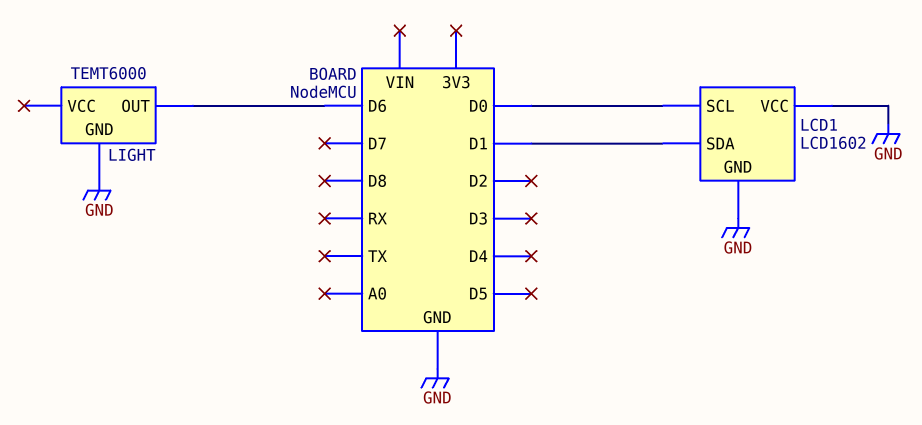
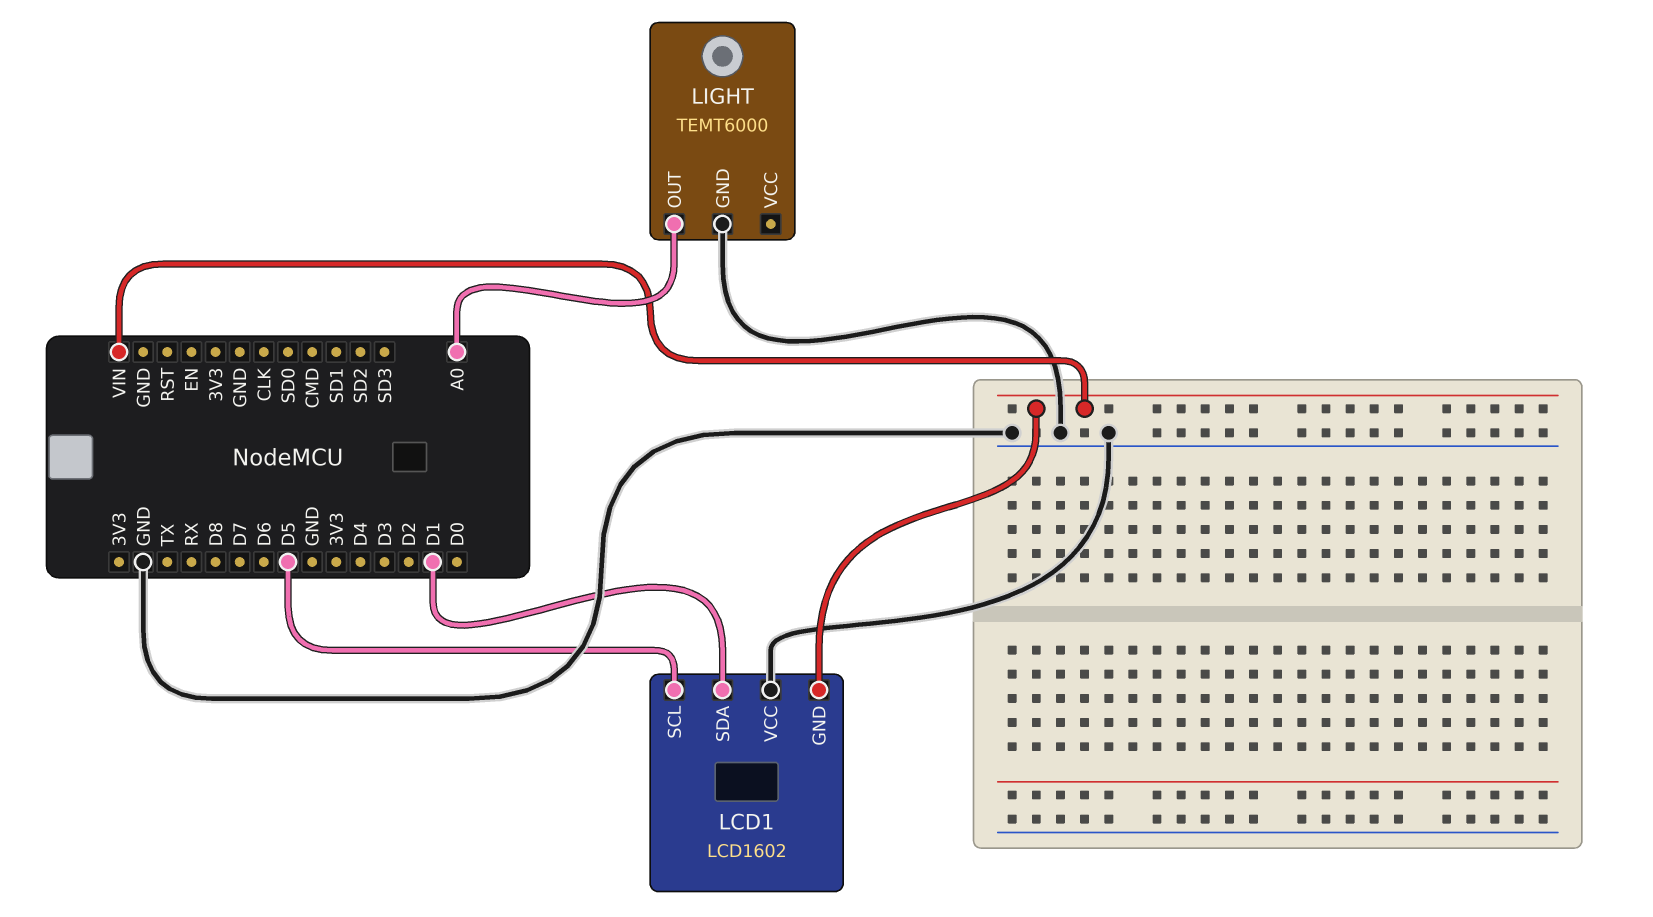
LCD1 pin GND: GND -> VIN
LCD1 pin SCL: D0 -> D5
LIGHT pin OUT: D6 -> A0

